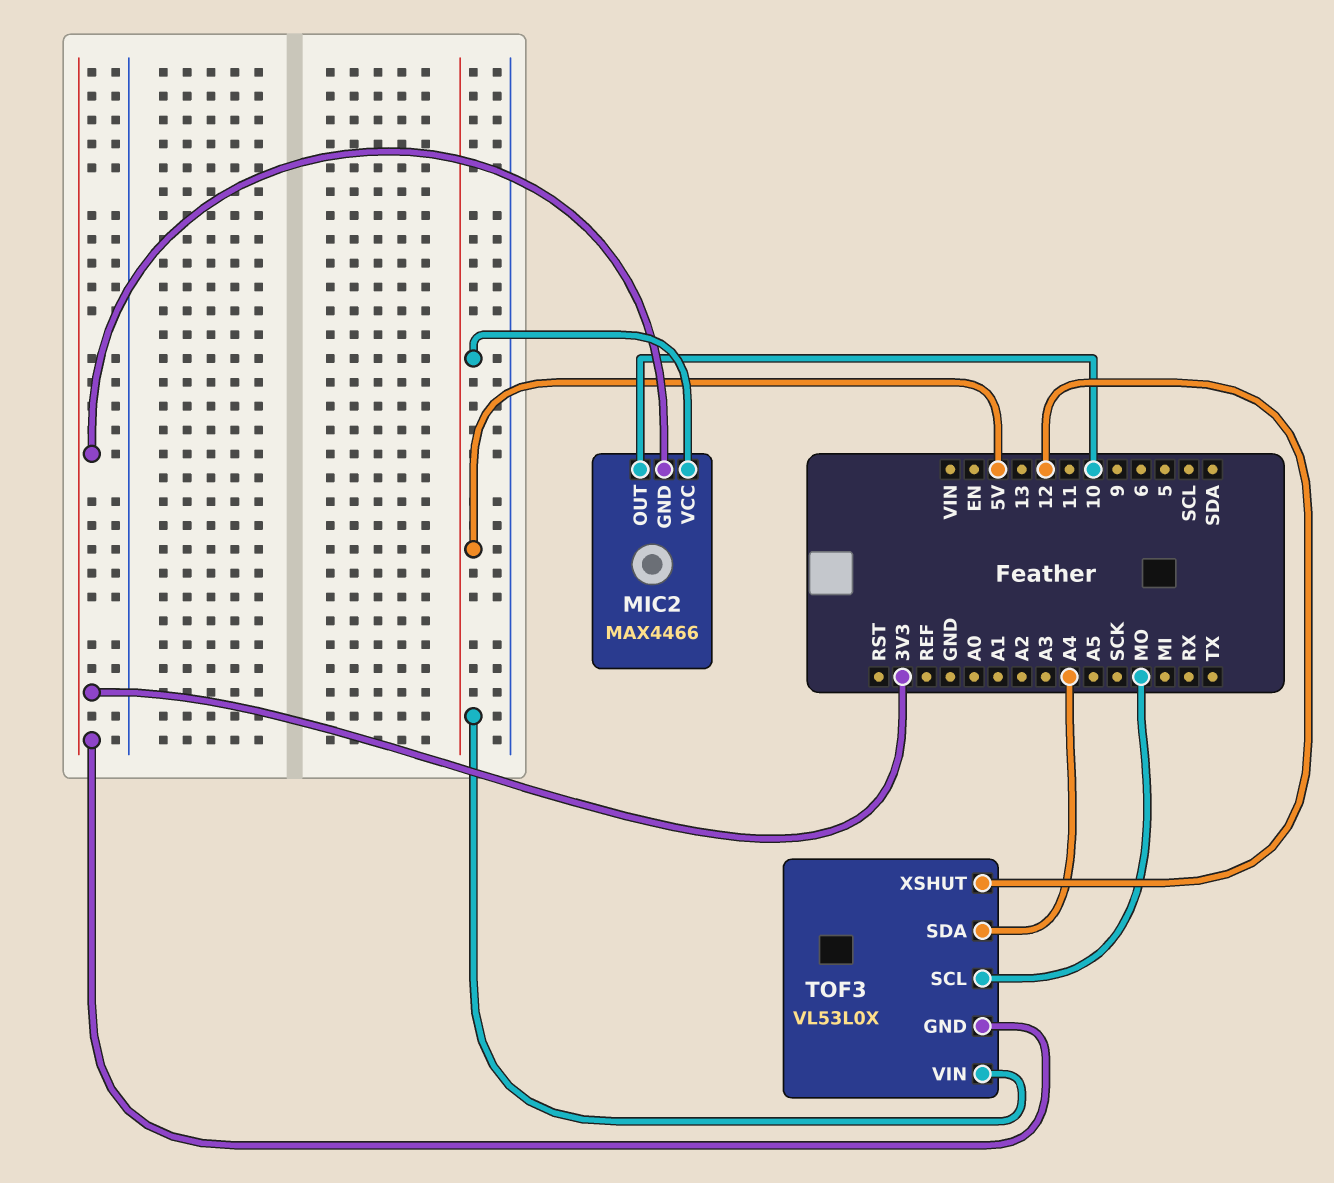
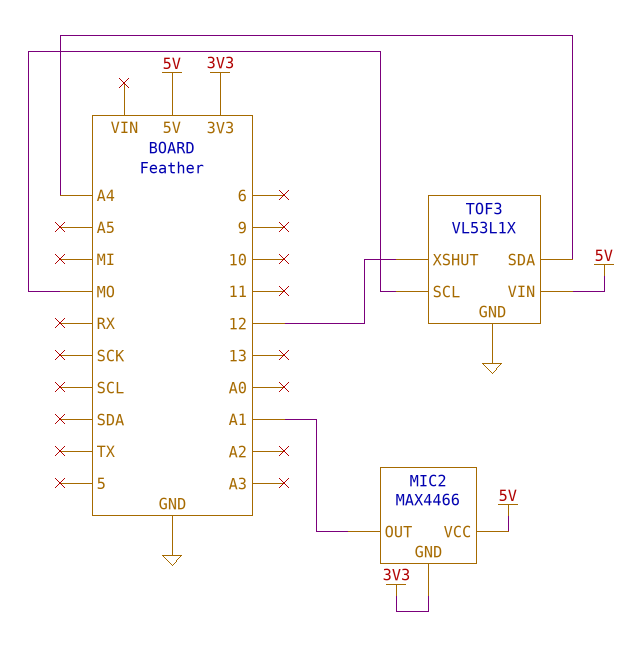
MIC2 pin OUT: 10 -> A1
TOF3: VL53L0X -> VL53L1X
TOF3 pin GND: 3V3 -> GND

